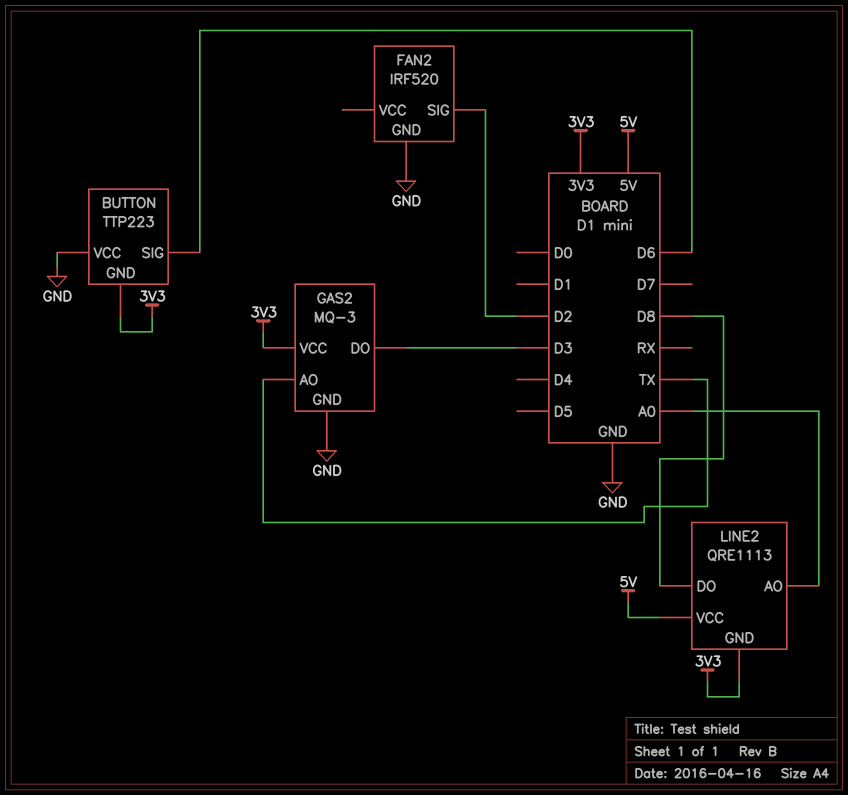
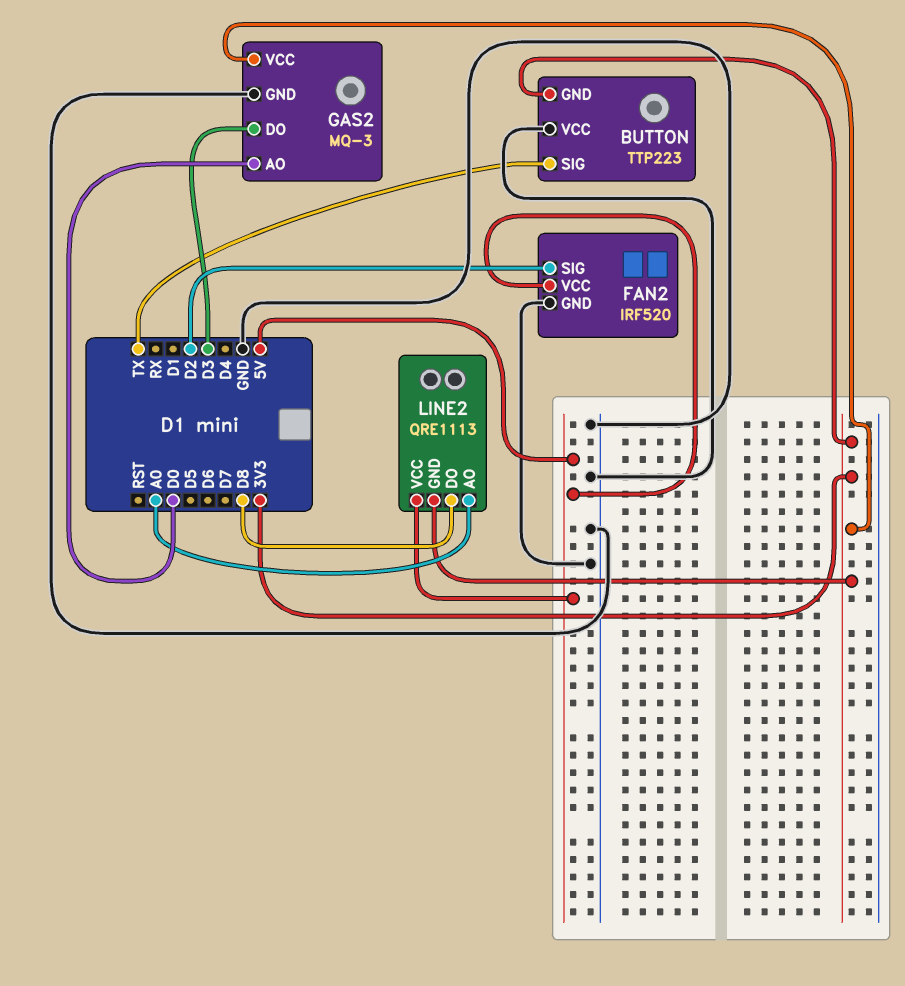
BUTTON pin SIG: D6 -> TX
FAN2 pin VCC: none -> 5V
GAS2 pin AO: TX -> D0

